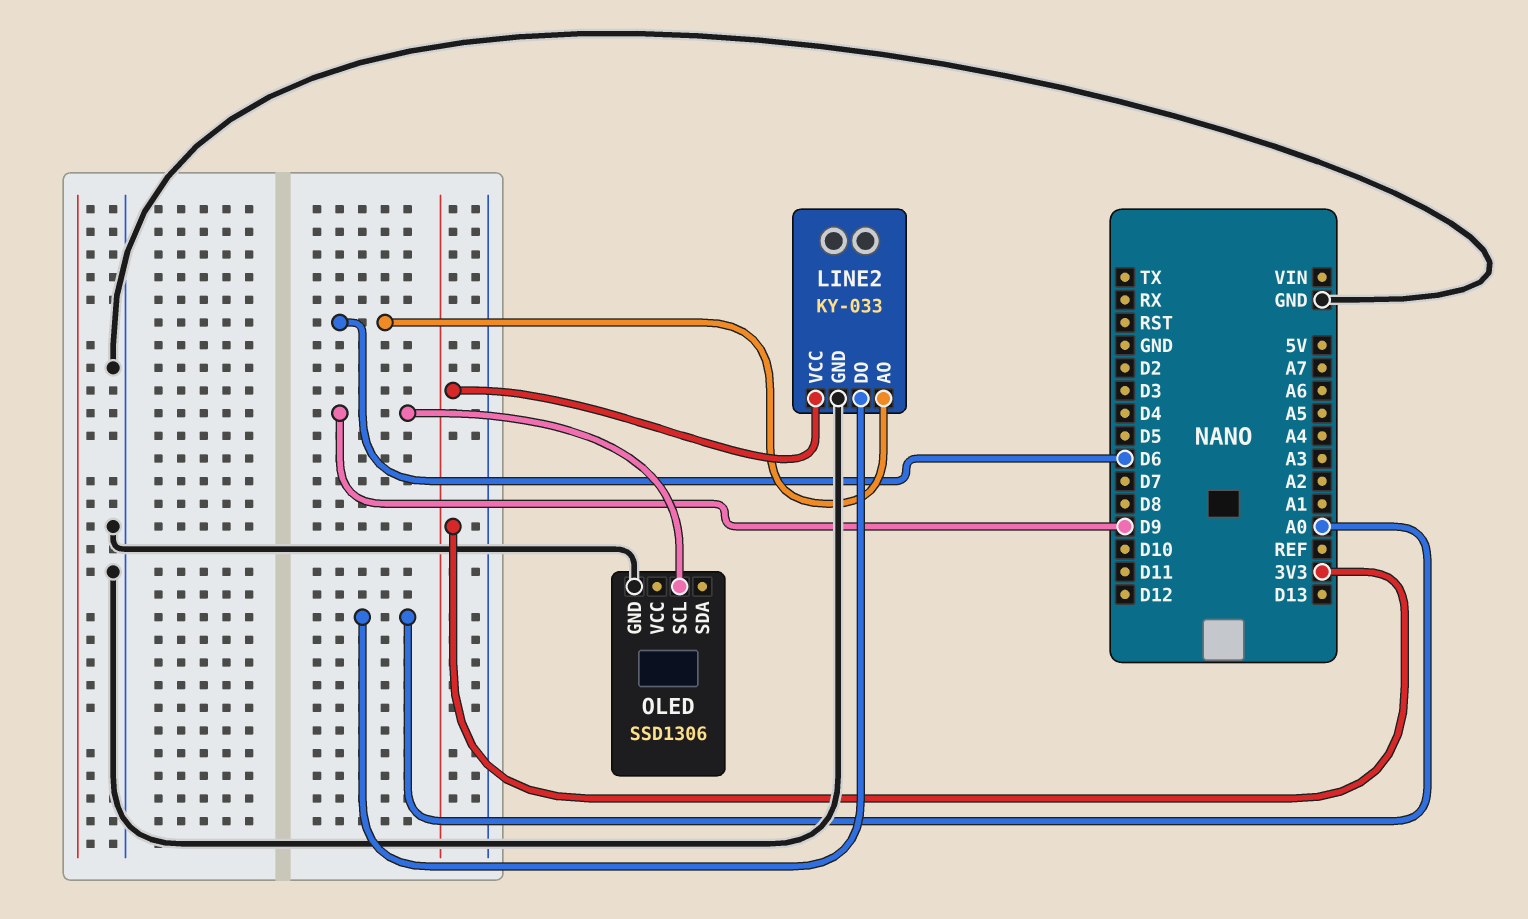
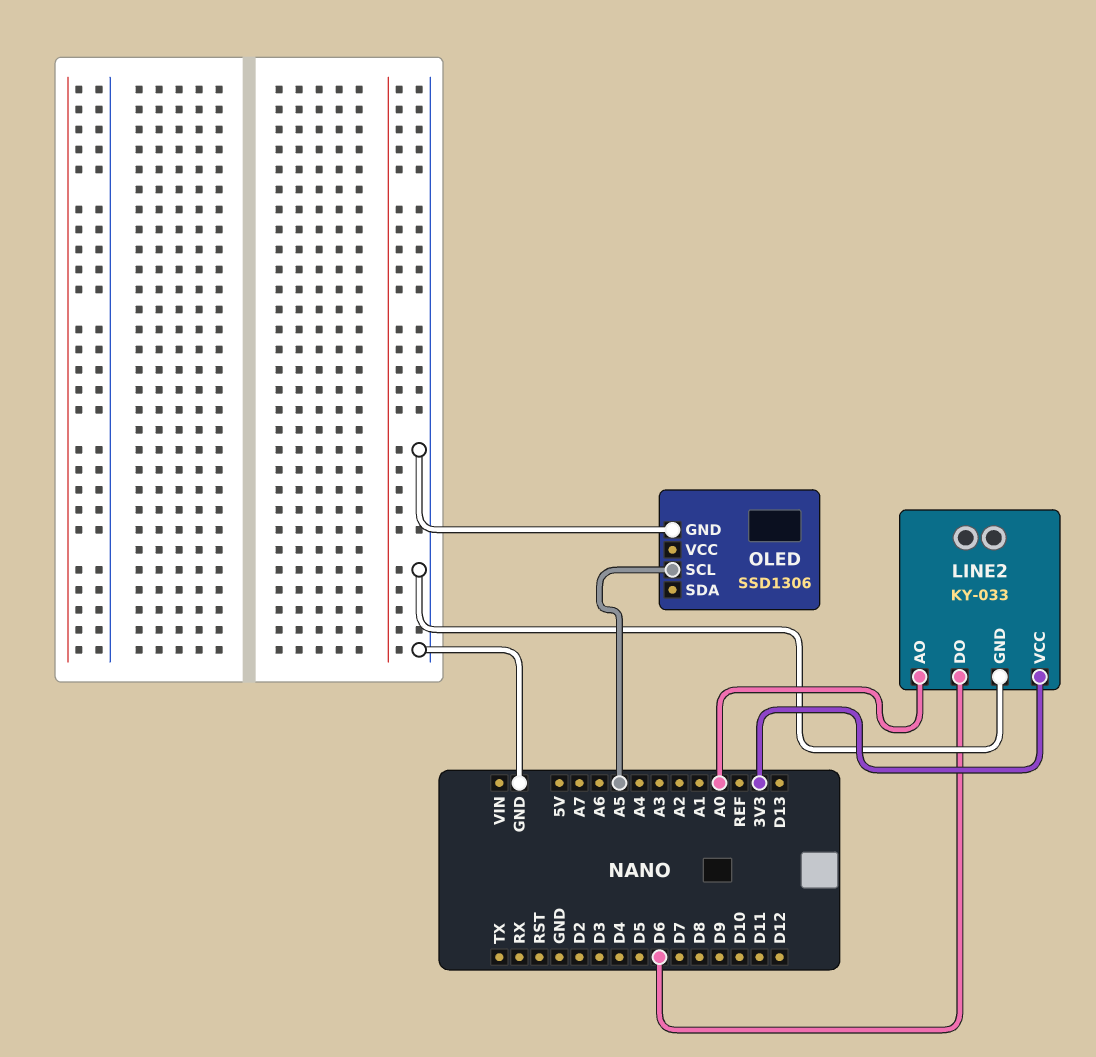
LINE2 pin AO: D6 -> A0
LINE2 pin DO: A0 -> D6
OLED pin SCL: D9 -> A5

